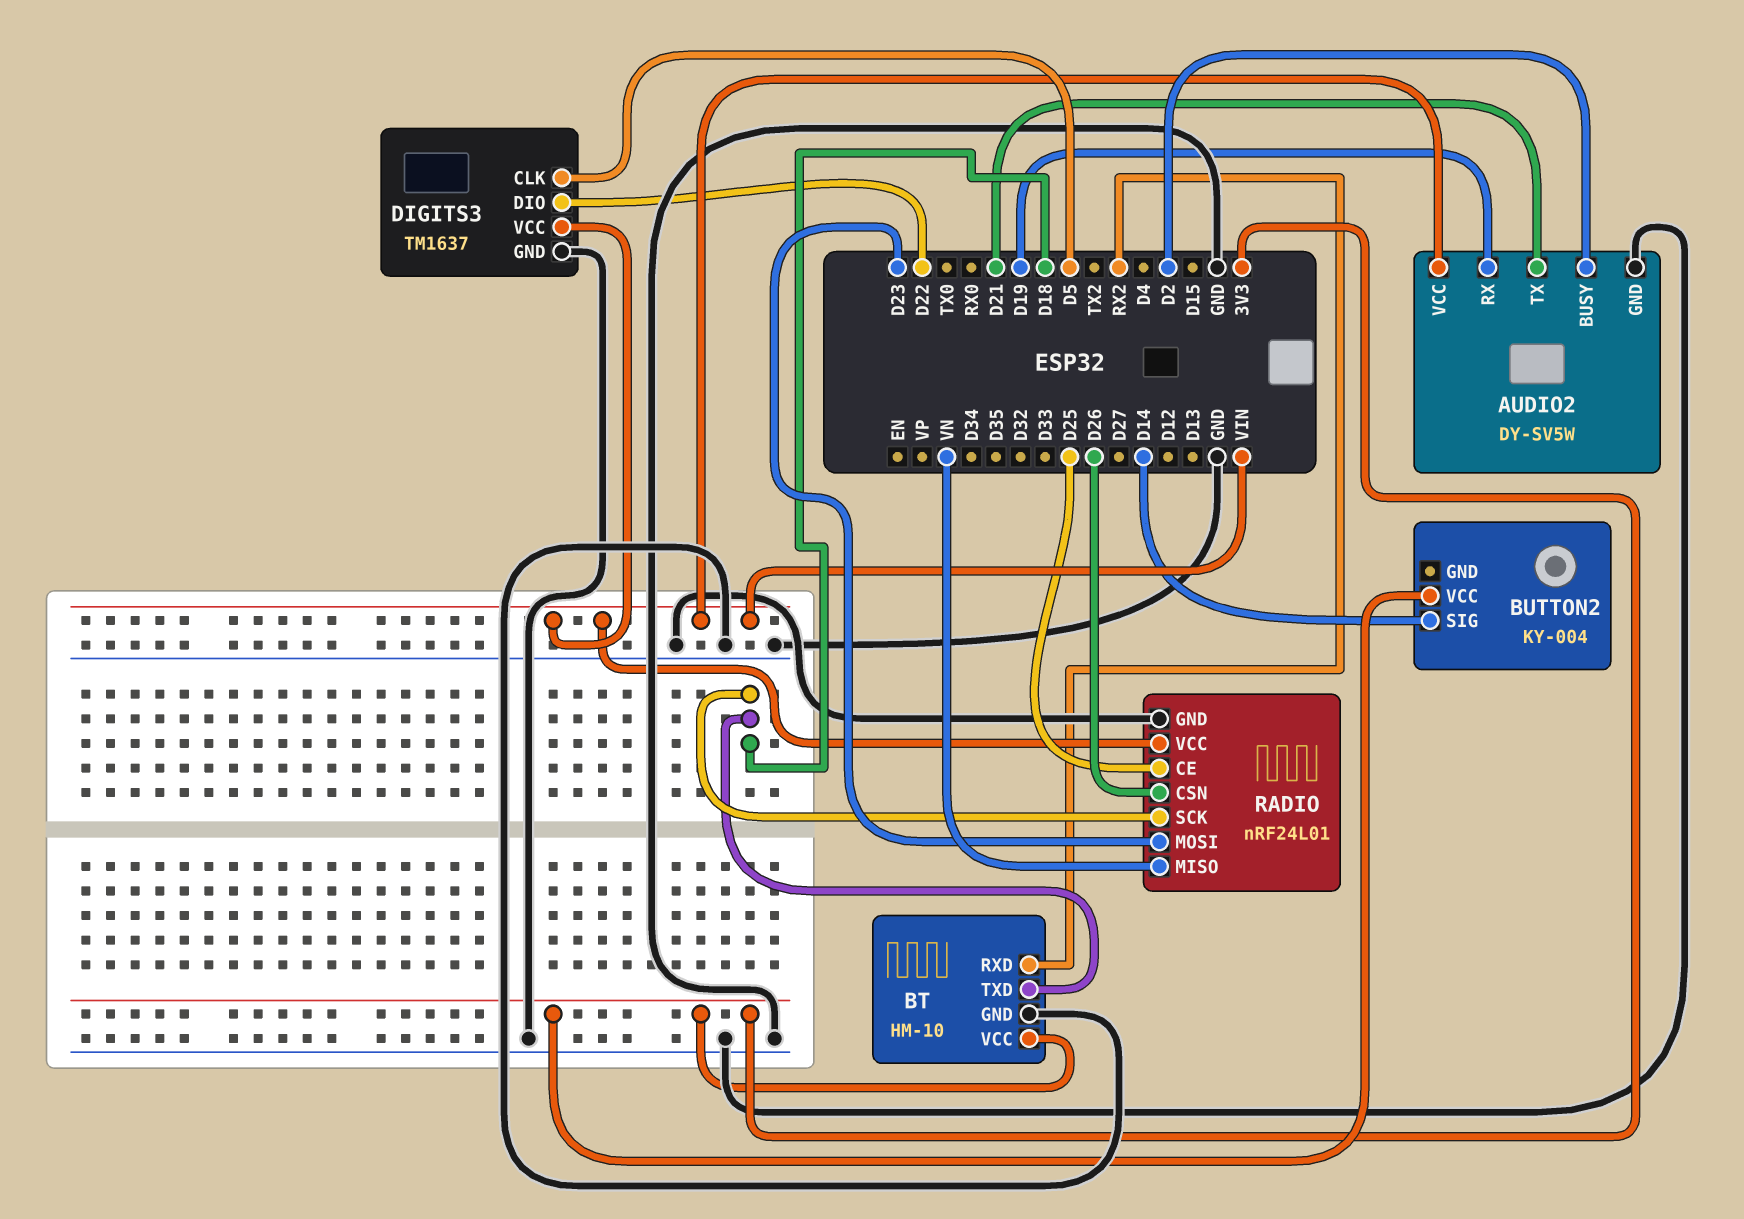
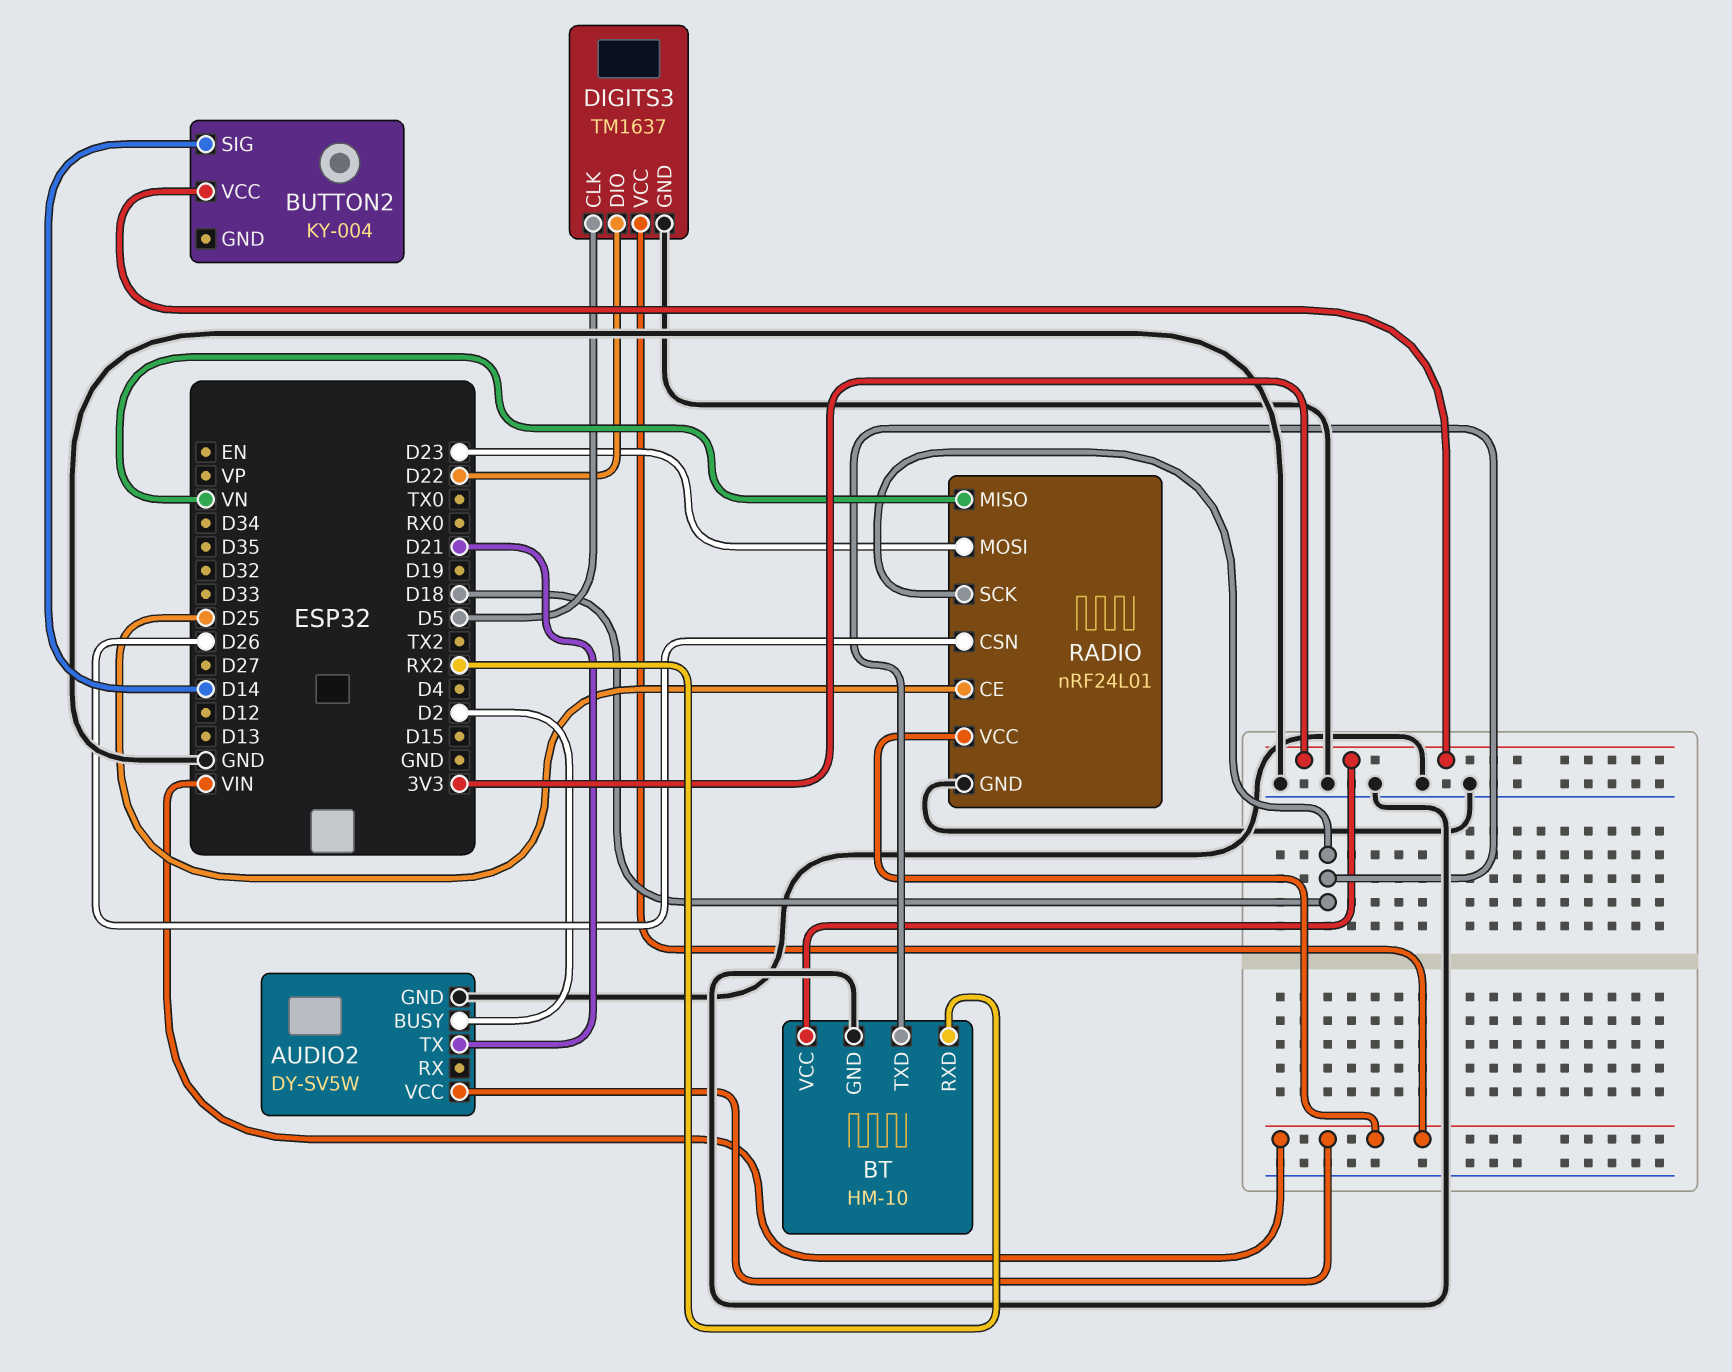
AUDIO2 pin RX: D19 -> none

